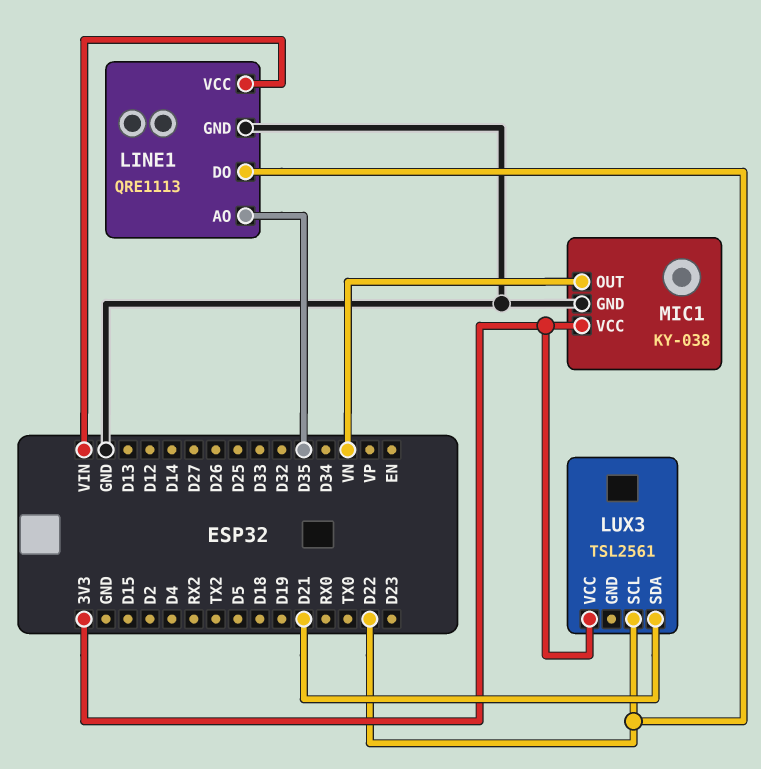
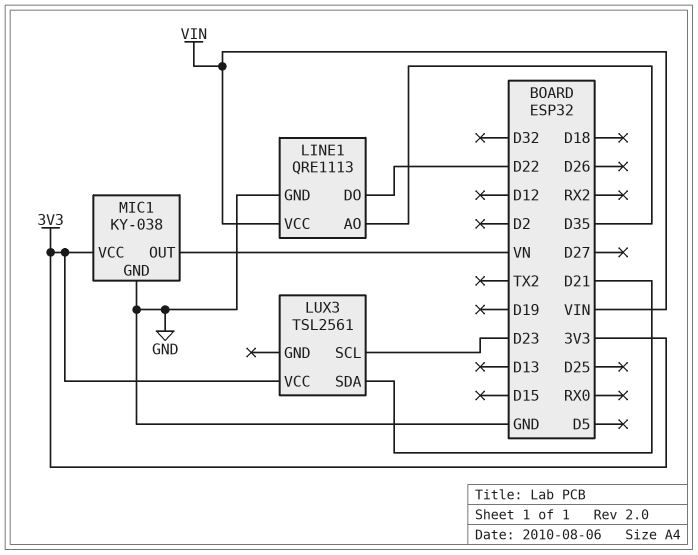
LUX3 pin SCL: D22 -> D23

